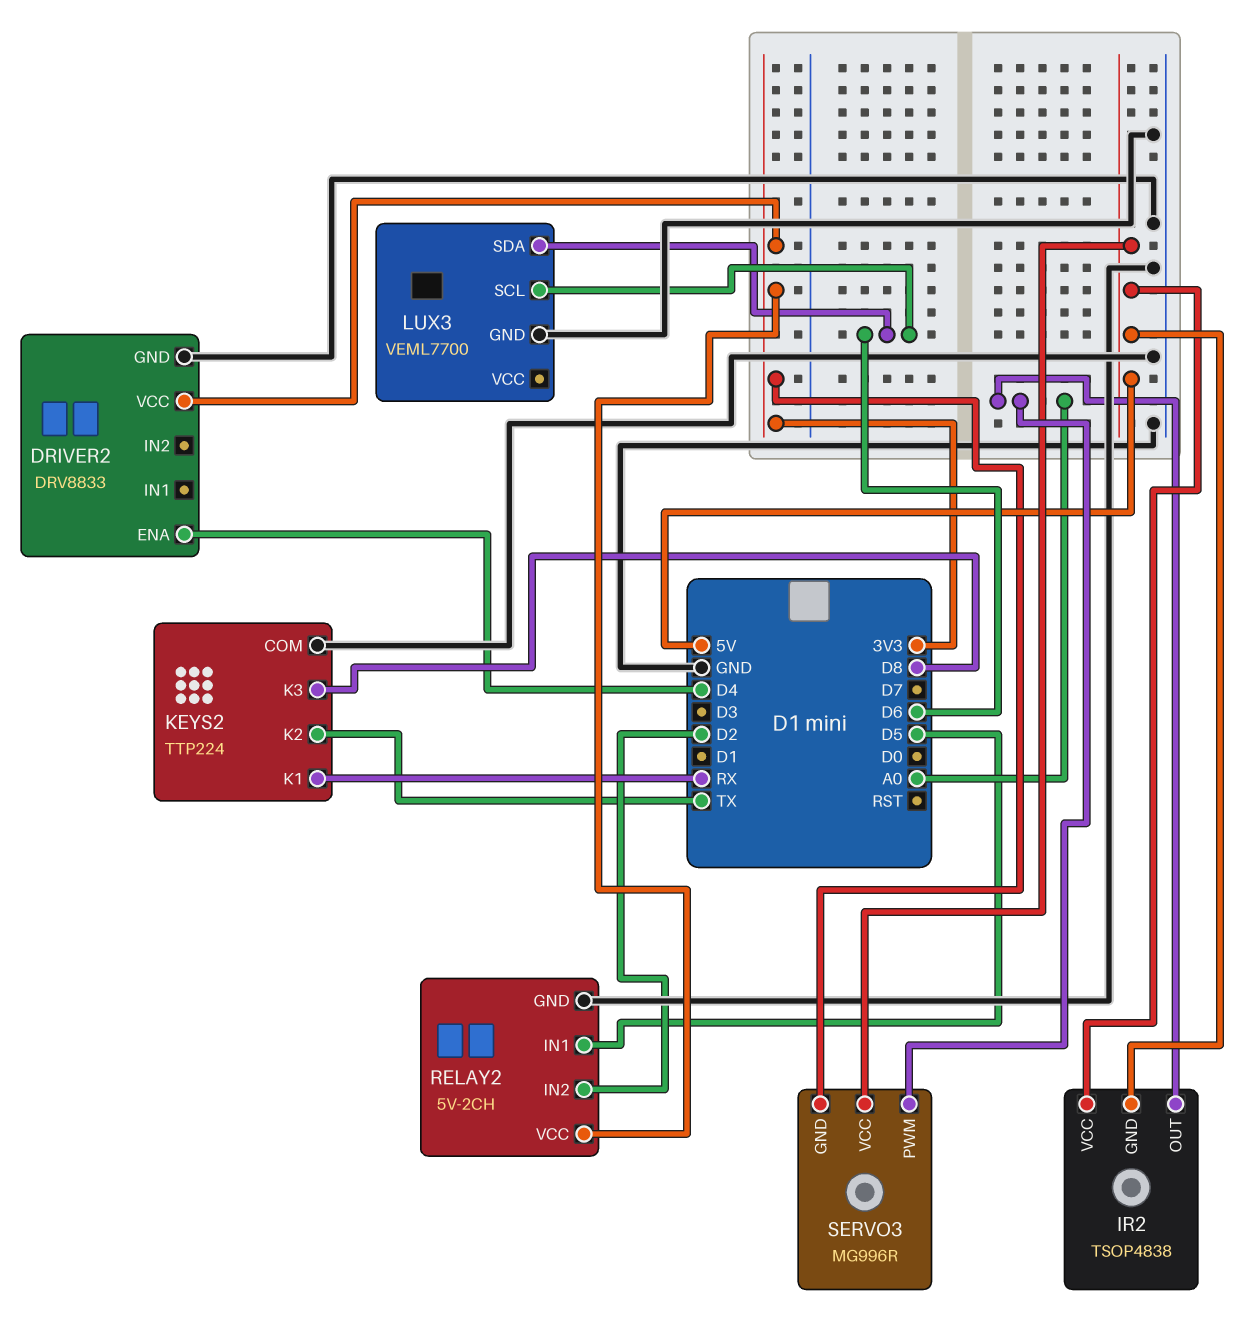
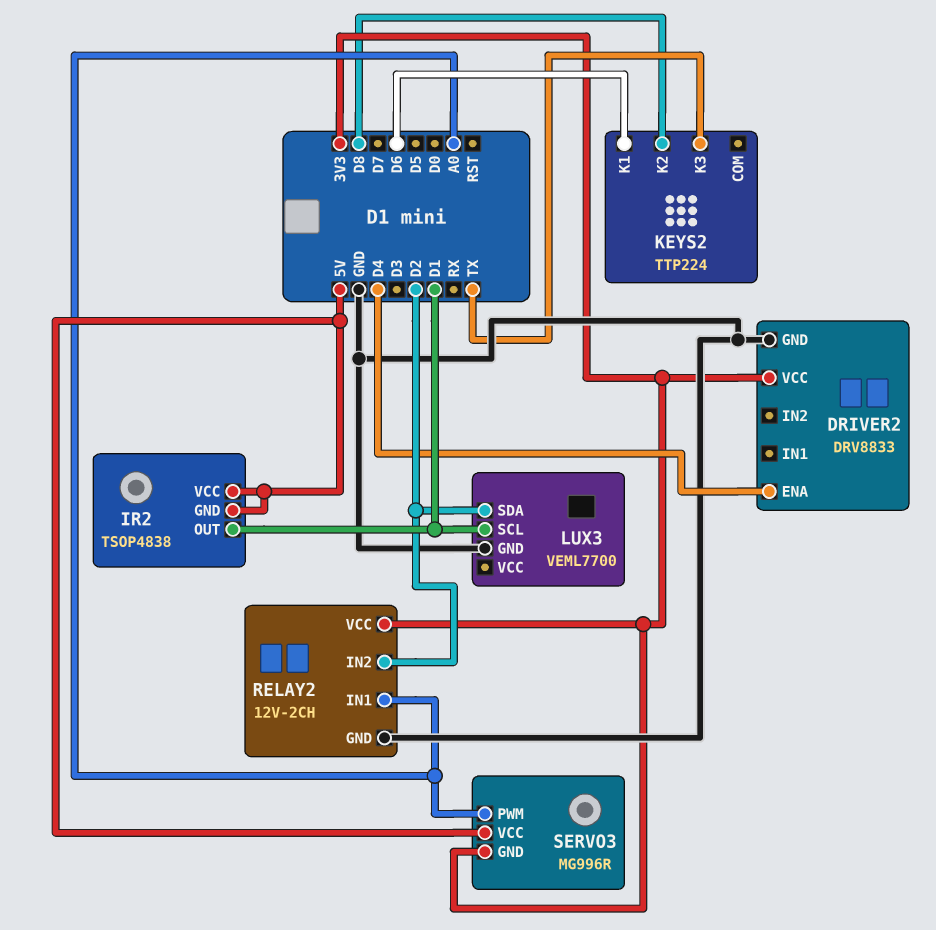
IR2 pin OUT: A0 -> D1
KEYS2 pin COM: GND -> none
KEYS2 pin K1: RX -> D6
KEYS2 pin K2: TX -> D8
KEYS2 pin K3: D8 -> TX
LUX3 pin SCL: D6 -> D1
LUX3 pin SDA: D6 -> D2
RELAY2: 5V-2CH -> 12V-2CH
RELAY2 pin IN1: D5 -> A0

